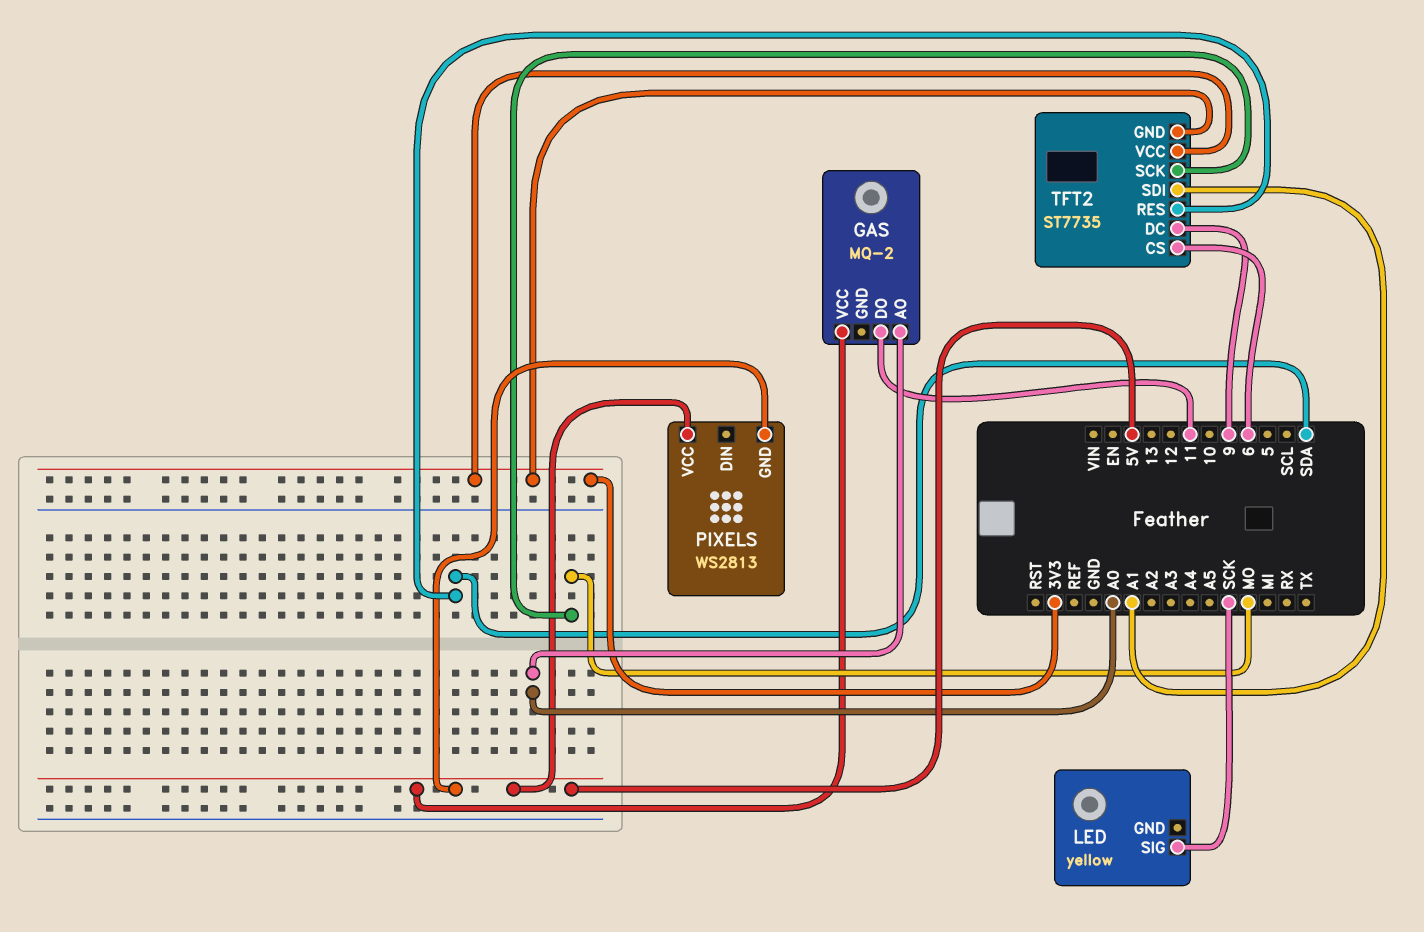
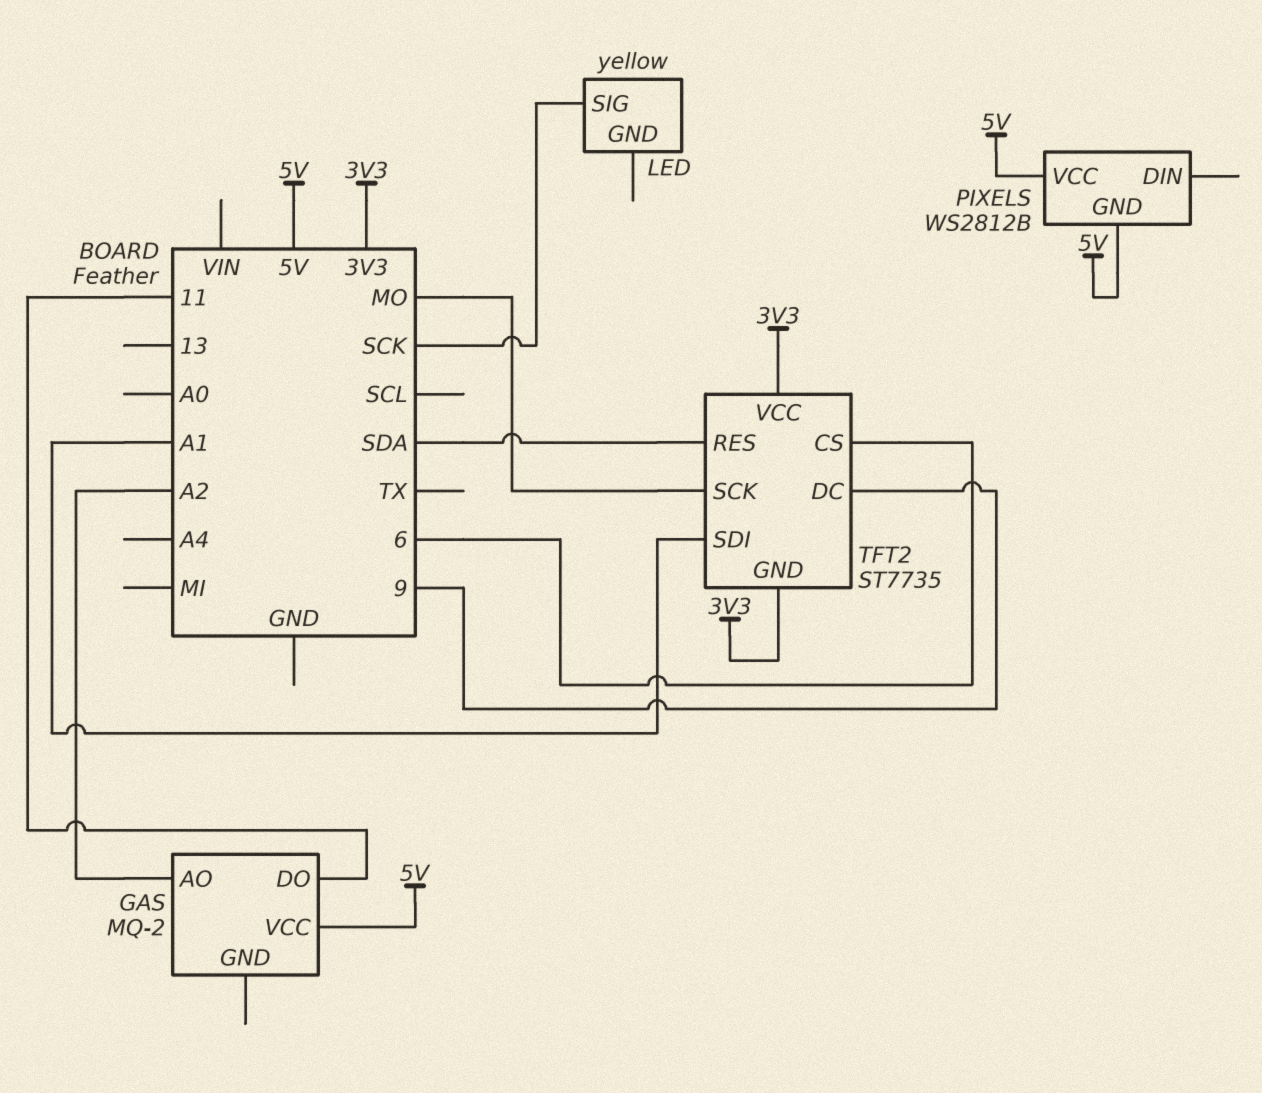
GAS pin AO: A0 -> A2
PIXELS: WS2813 -> WS2812B

